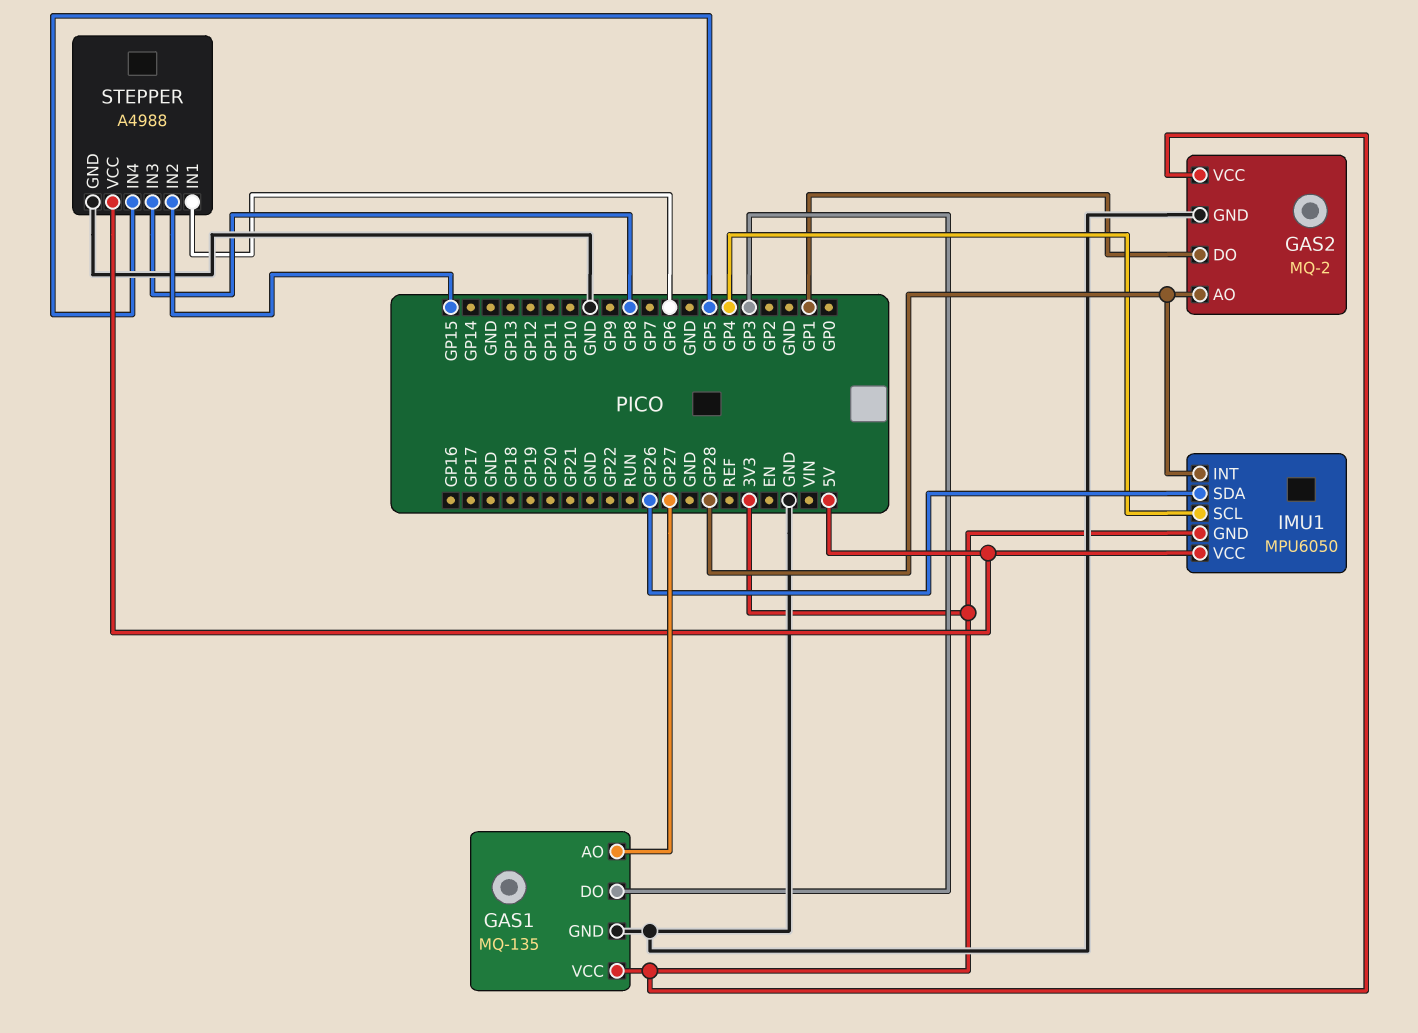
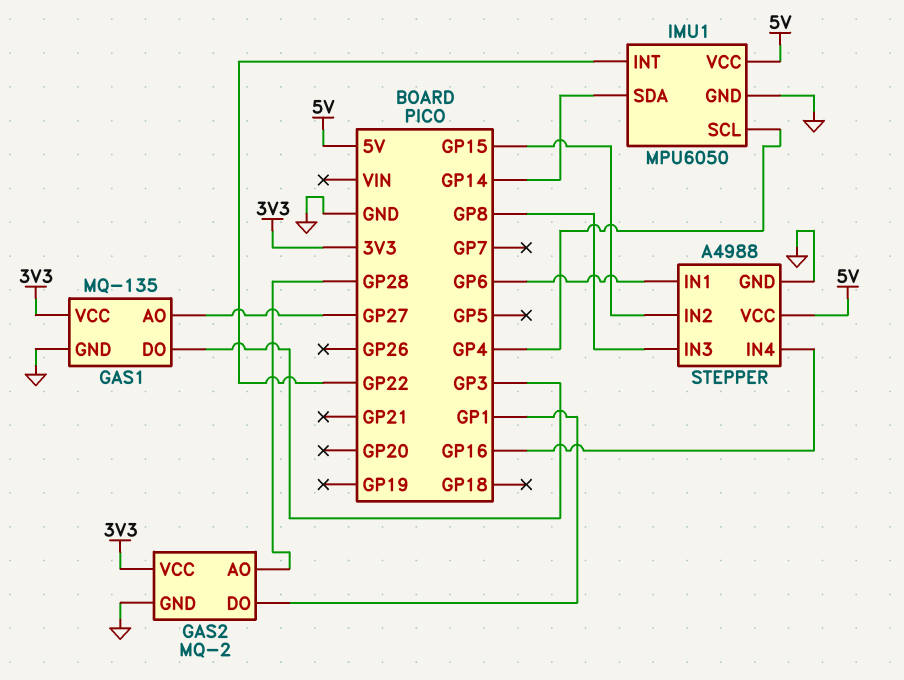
IMU1 pin GND: 3V3 -> GND
IMU1 pin INT: GP28 -> GP22
IMU1 pin SDA: GP26 -> GP14
STEPPER pin IN4: GP5 -> GP16

